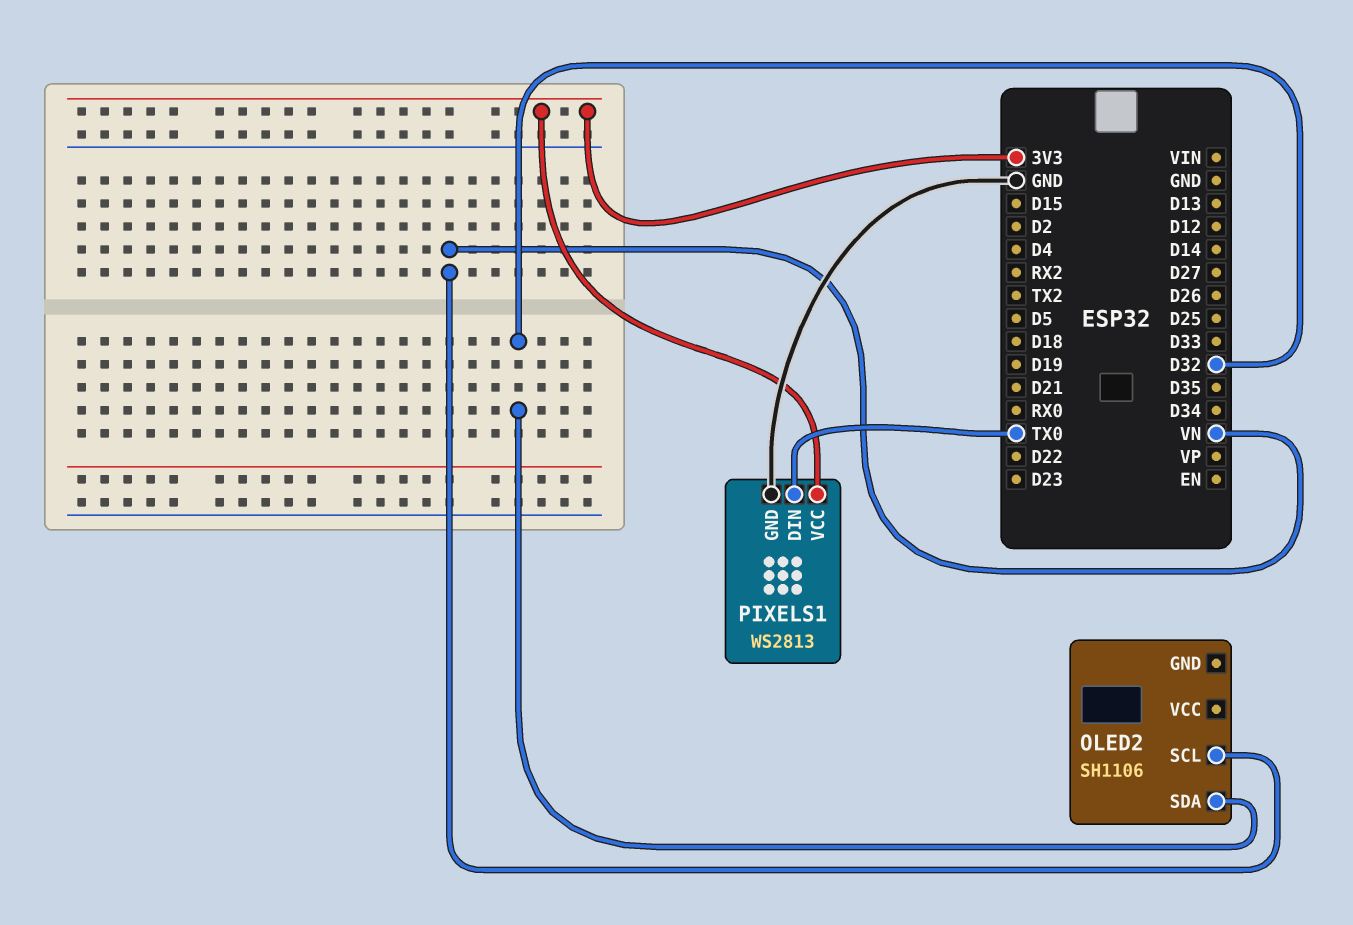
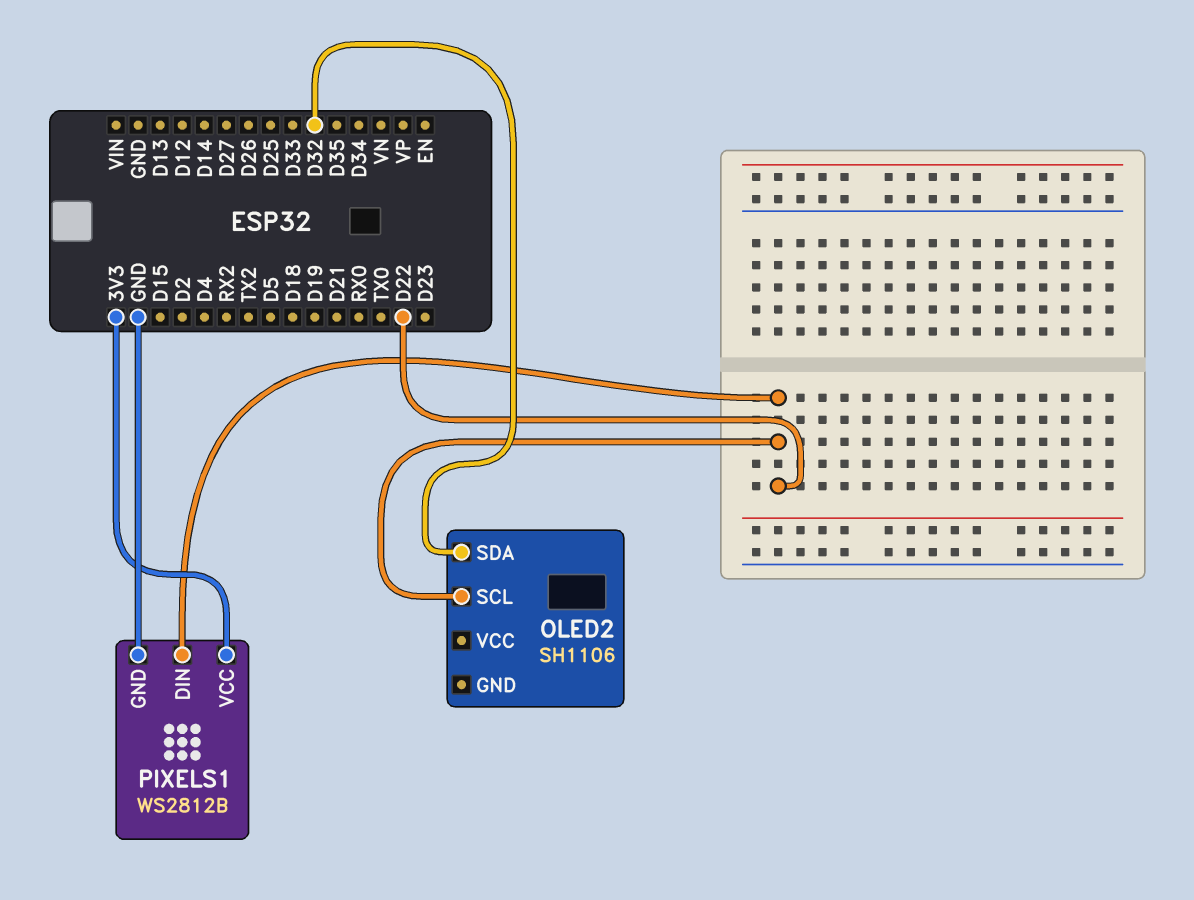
OLED2 pin SCL: VN -> D22
PIXELS1: WS2813 -> WS2812B
PIXELS1 pin DIN: TX0 -> D22

